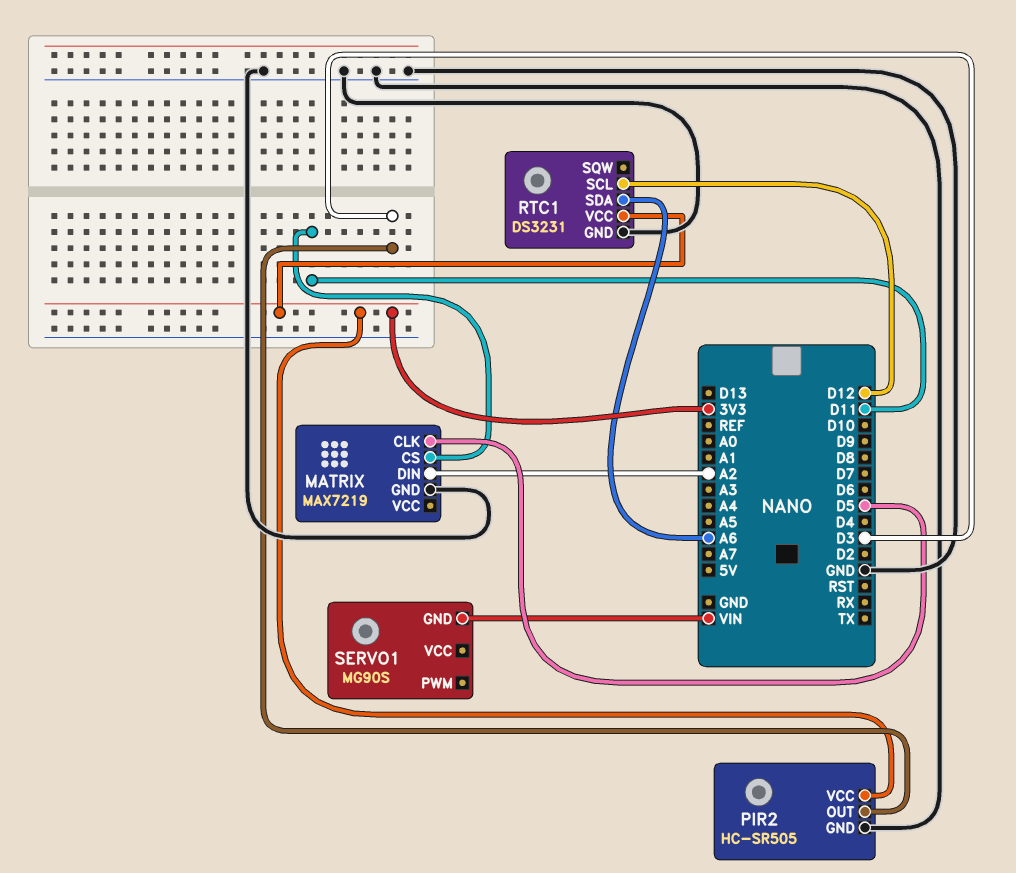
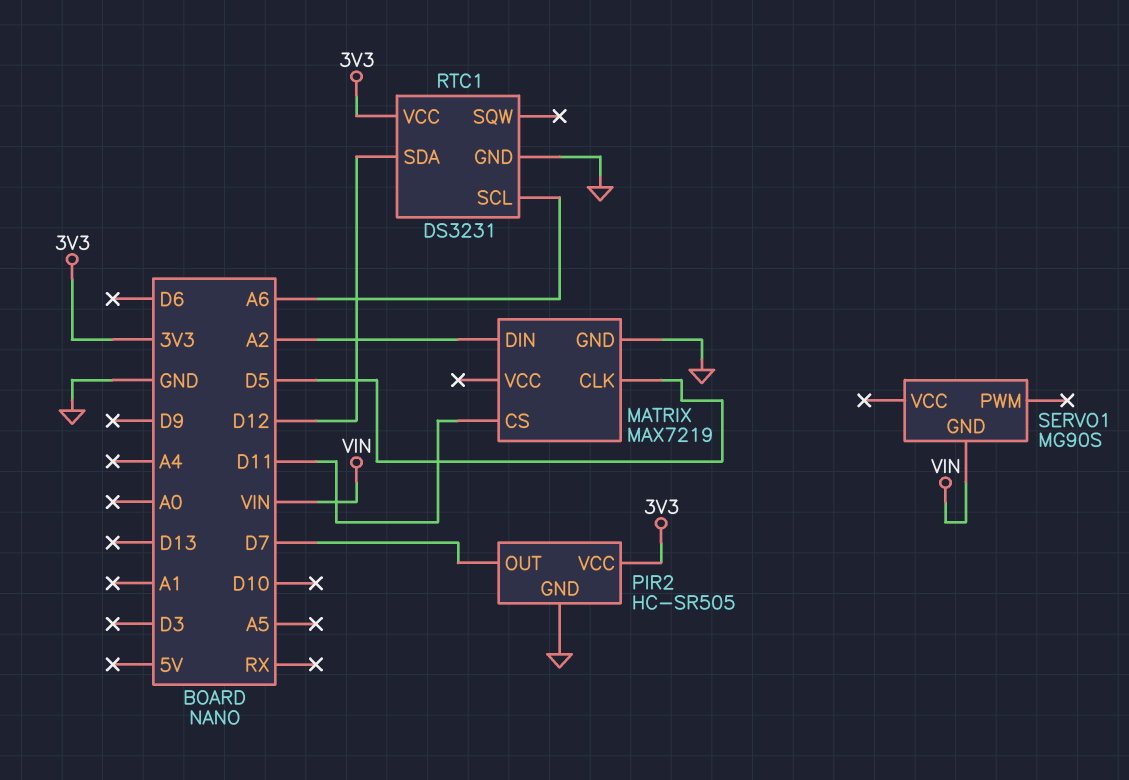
PIR2 pin OUT: D3 -> D7
RTC1 pin SCL: D12 -> A6
RTC1 pin SDA: A6 -> D12

